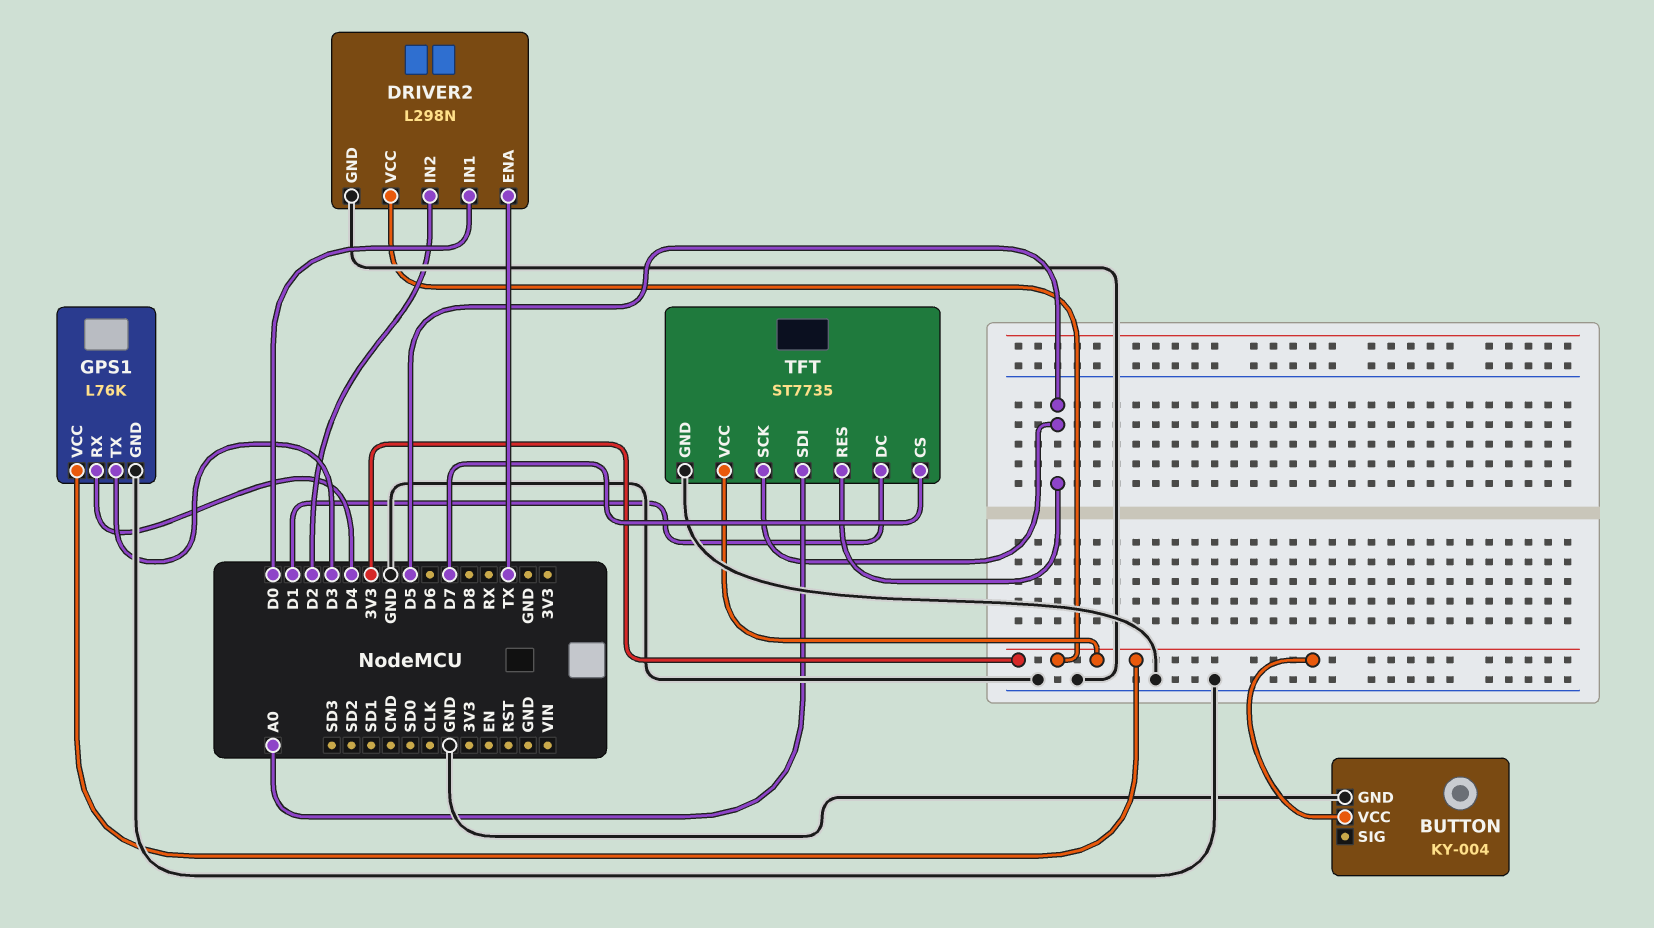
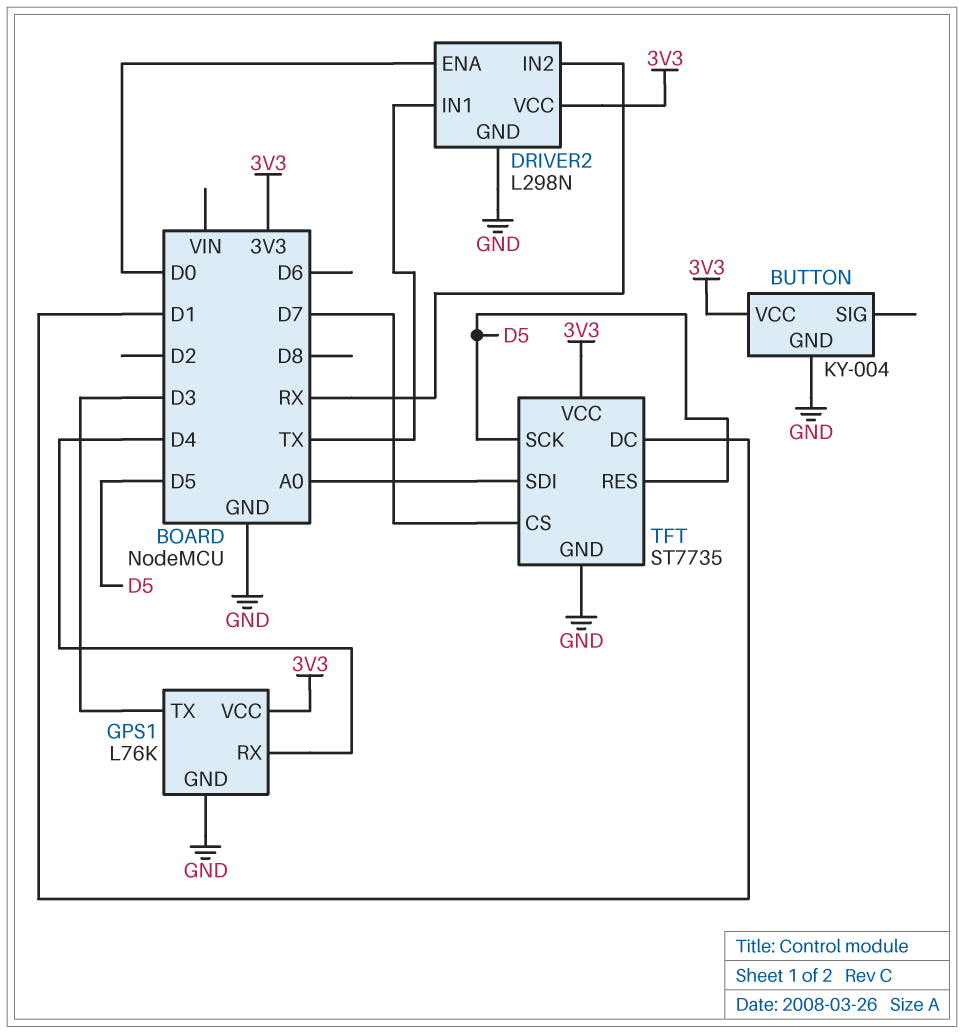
DRIVER2 pin ENA: TX -> D0
DRIVER2 pin IN1: D0 -> TX
DRIVER2 pin IN2: D2 -> RX

